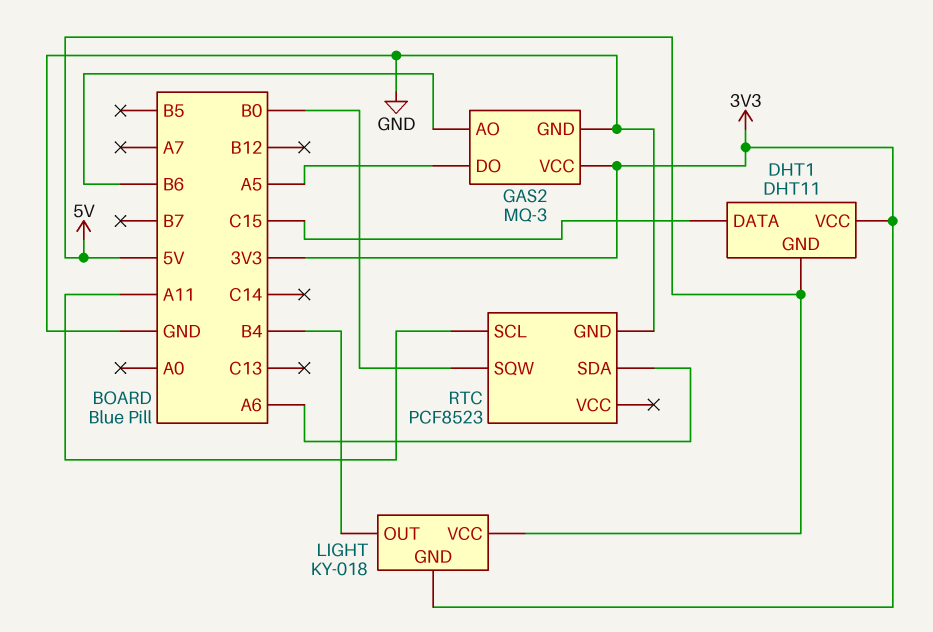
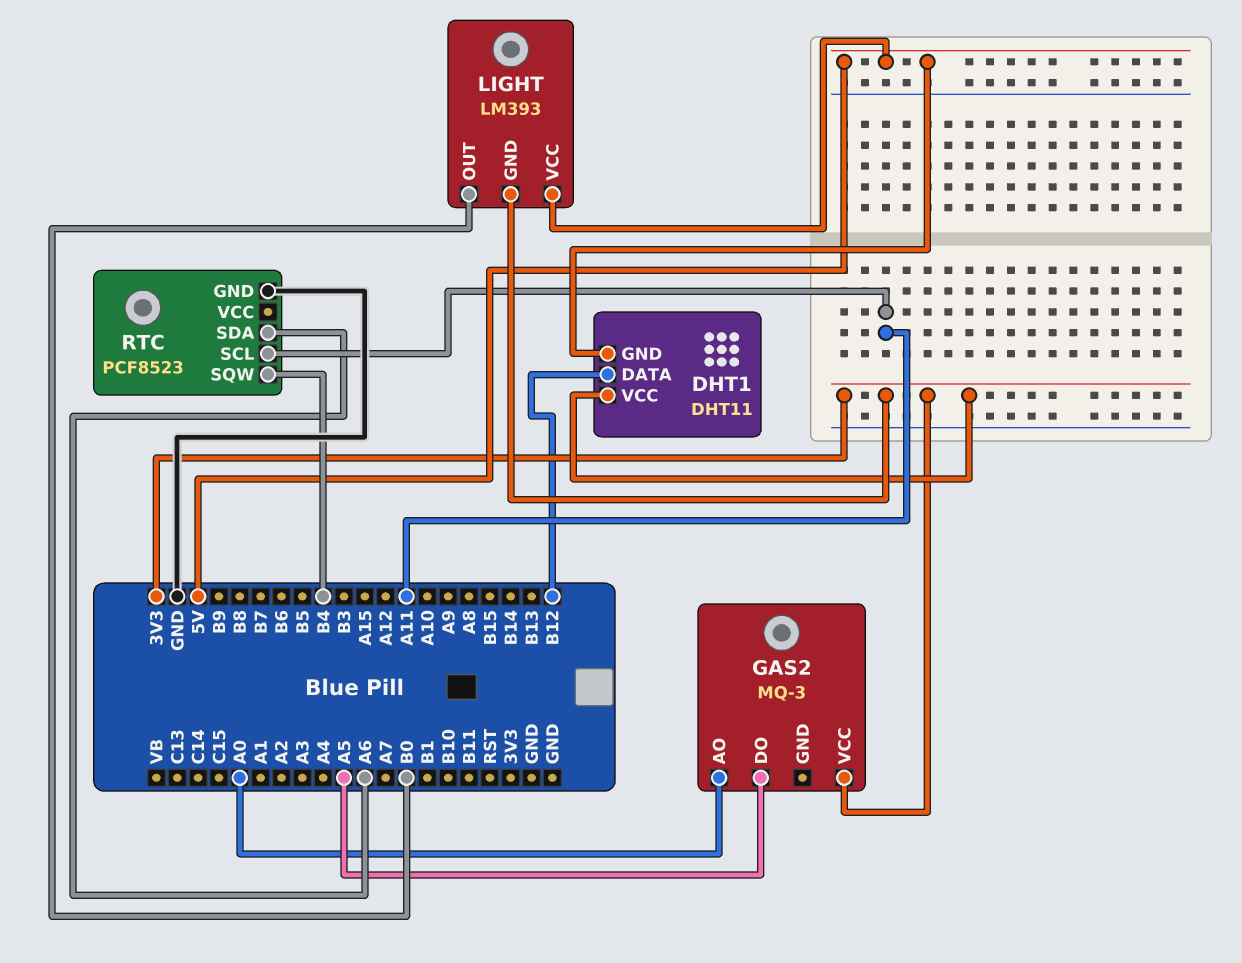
DHT1 pin DATA: C15 -> B12
GAS2 pin AO: B6 -> A0
GAS2 pin GND: GND -> none
LIGHT: KY-018 -> LM393
LIGHT pin OUT: B4 -> B0
RTC pin SQW: B0 -> B4

